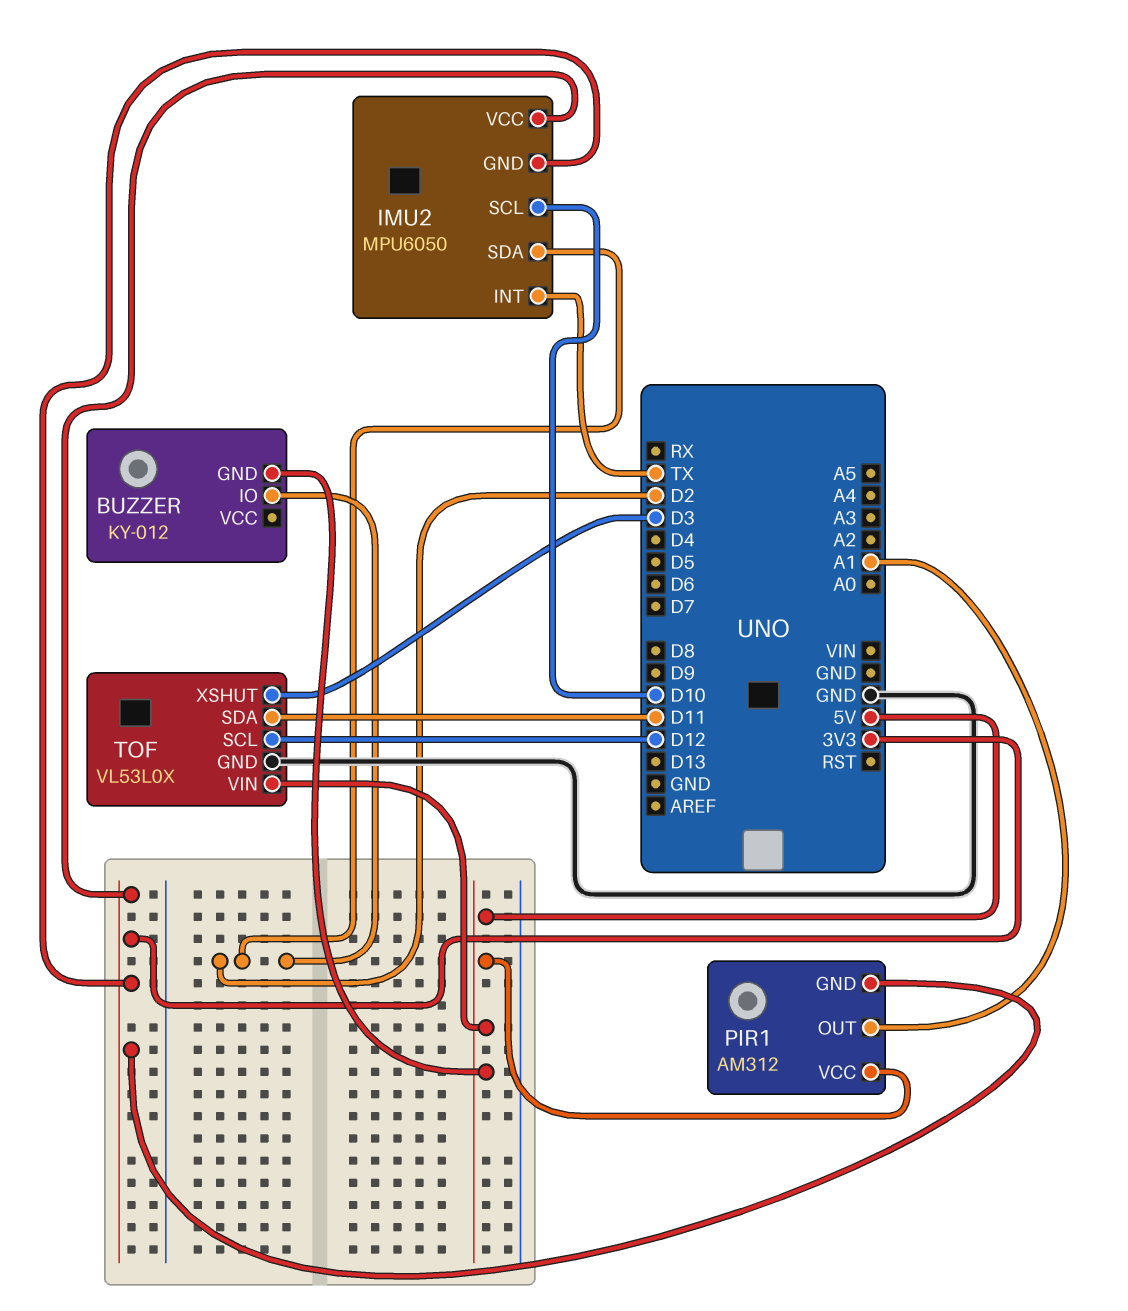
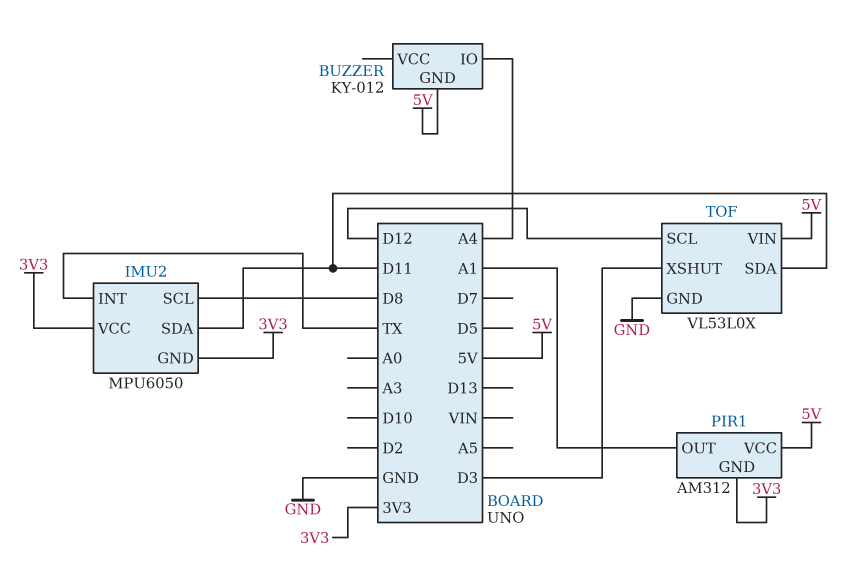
BUZZER pin IO: D2 -> A4
IMU2 pin SCL: D10 -> D8
IMU2 pin SDA: D2 -> D11

